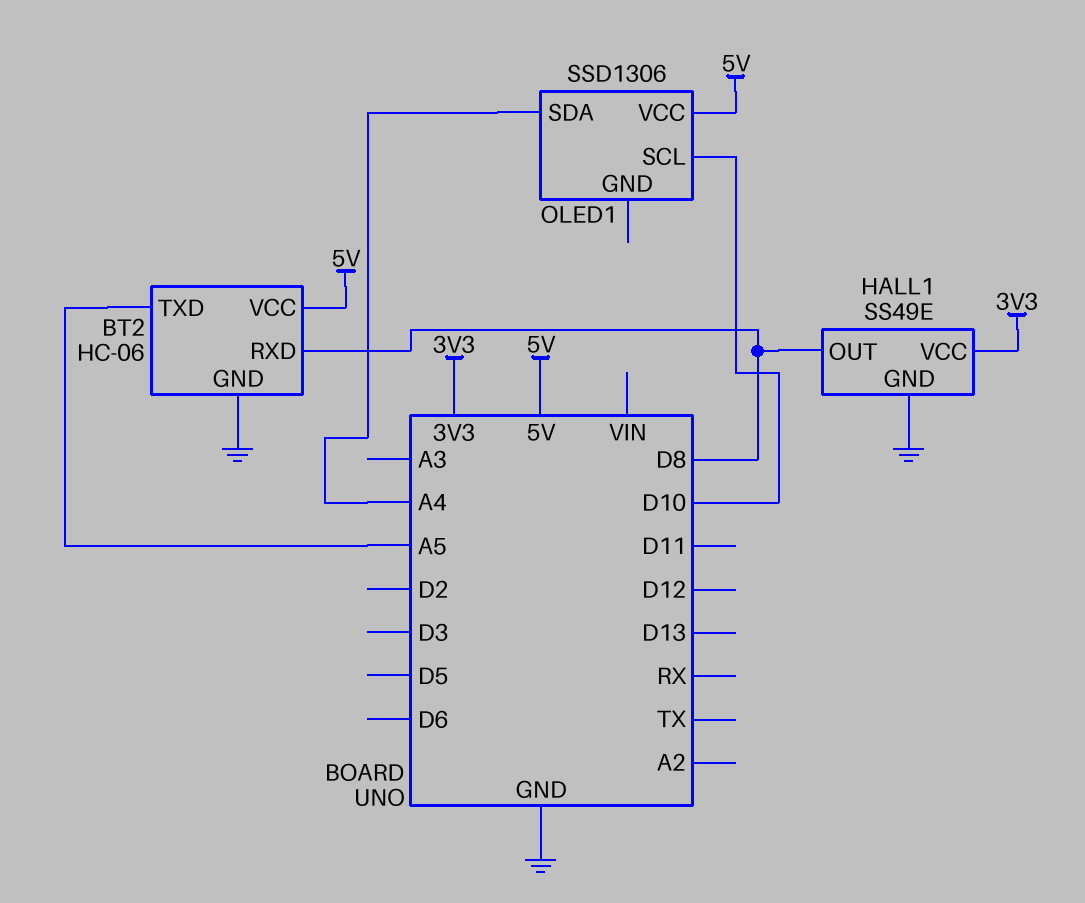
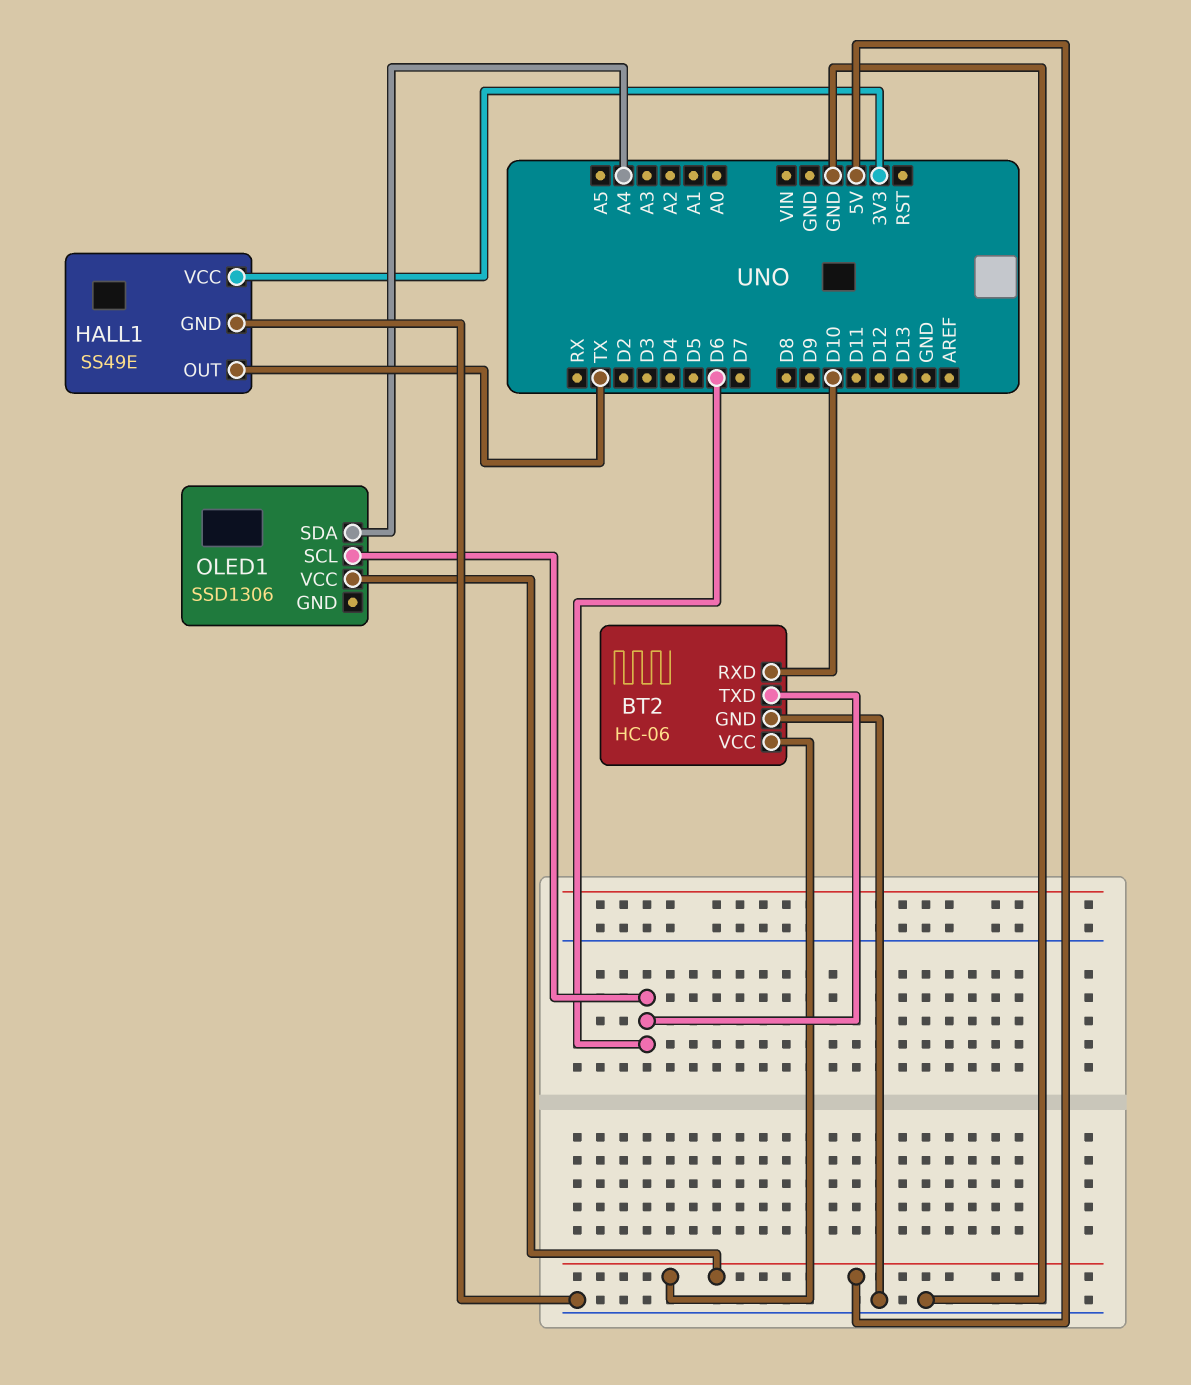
BT2 pin RXD: D8 -> D10
BT2 pin TXD: A5 -> D6
HALL1 pin OUT: D8 -> TX
OLED1 pin SCL: D10 -> D6

